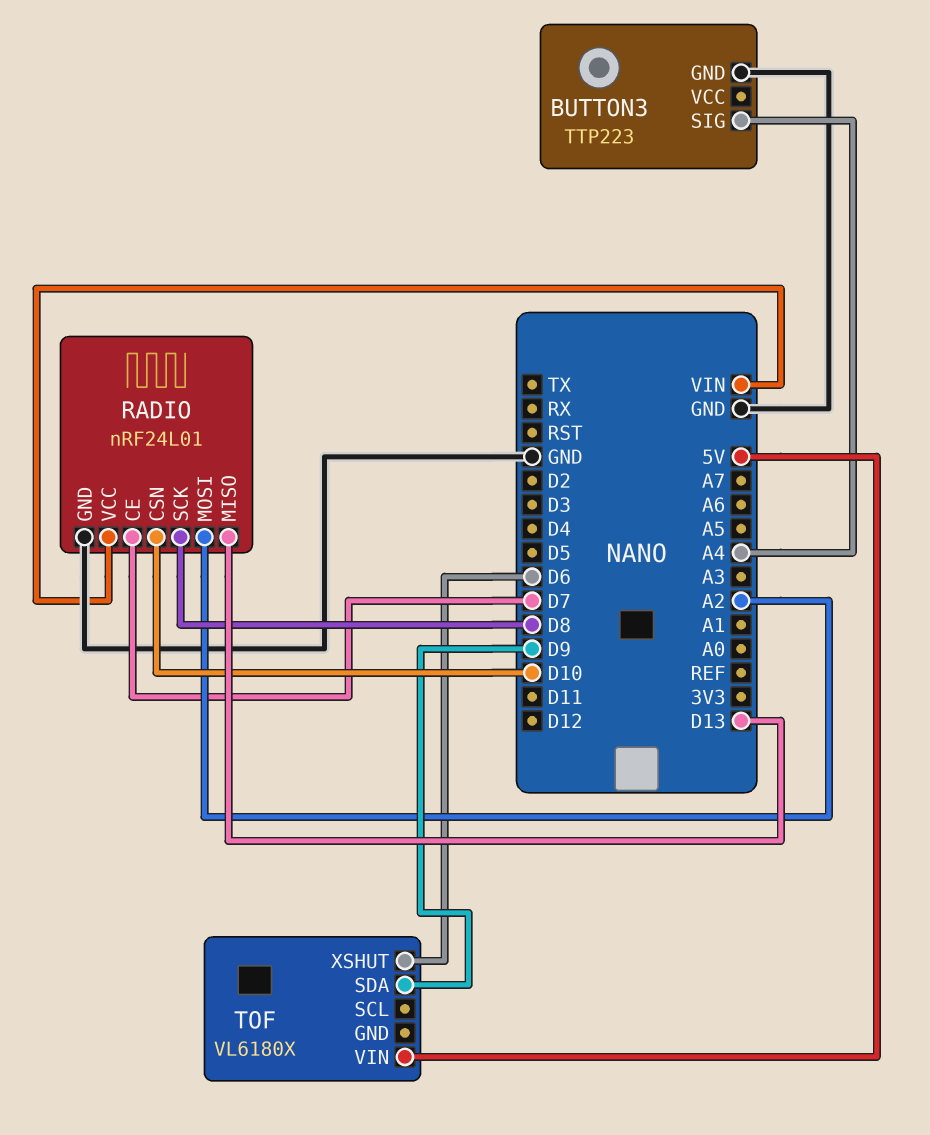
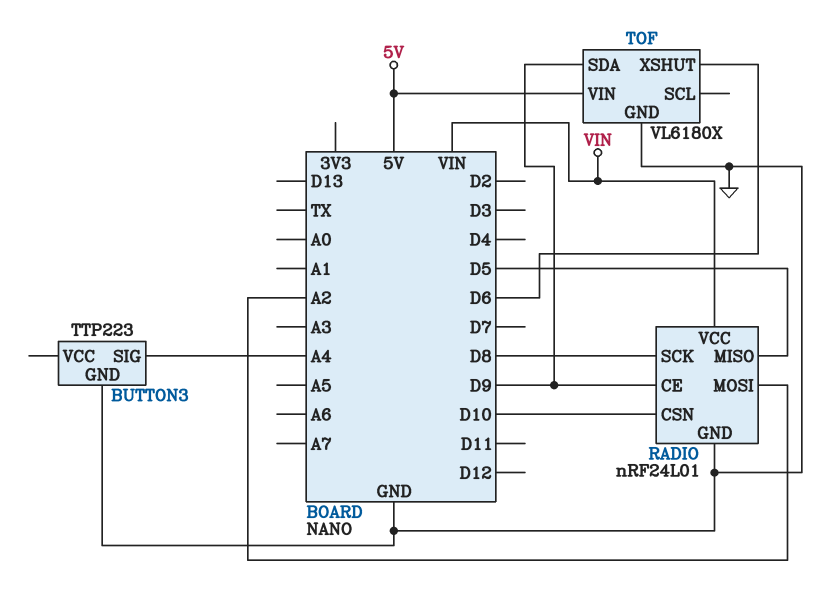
RADIO pin CE: D7 -> D9
RADIO pin MISO: D13 -> D5
TOF pin GND: none -> GND

